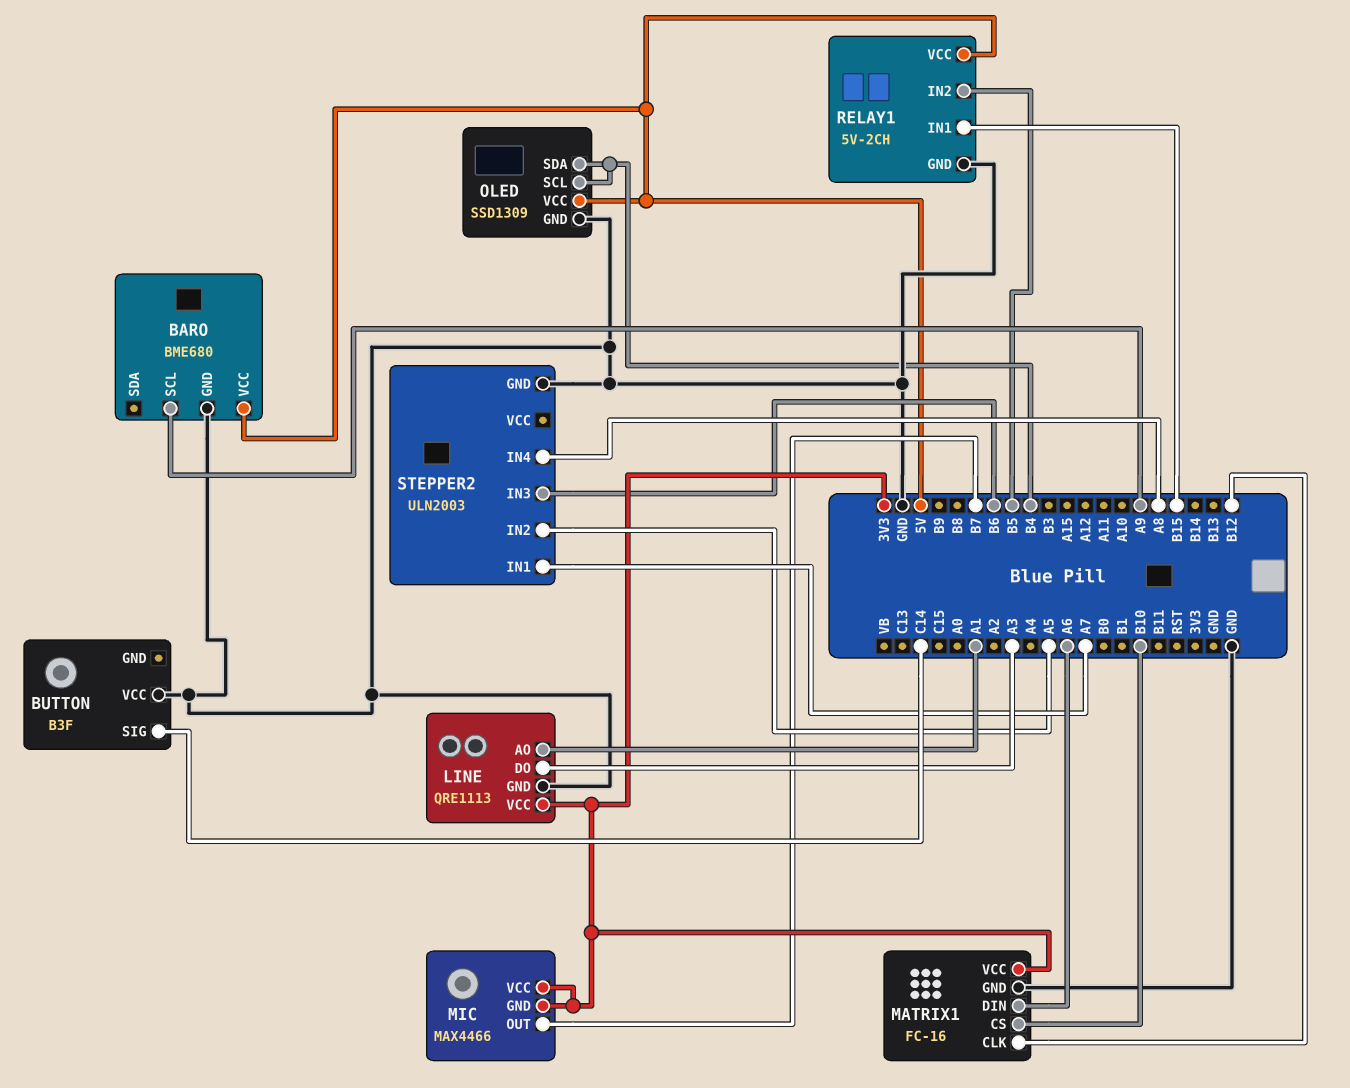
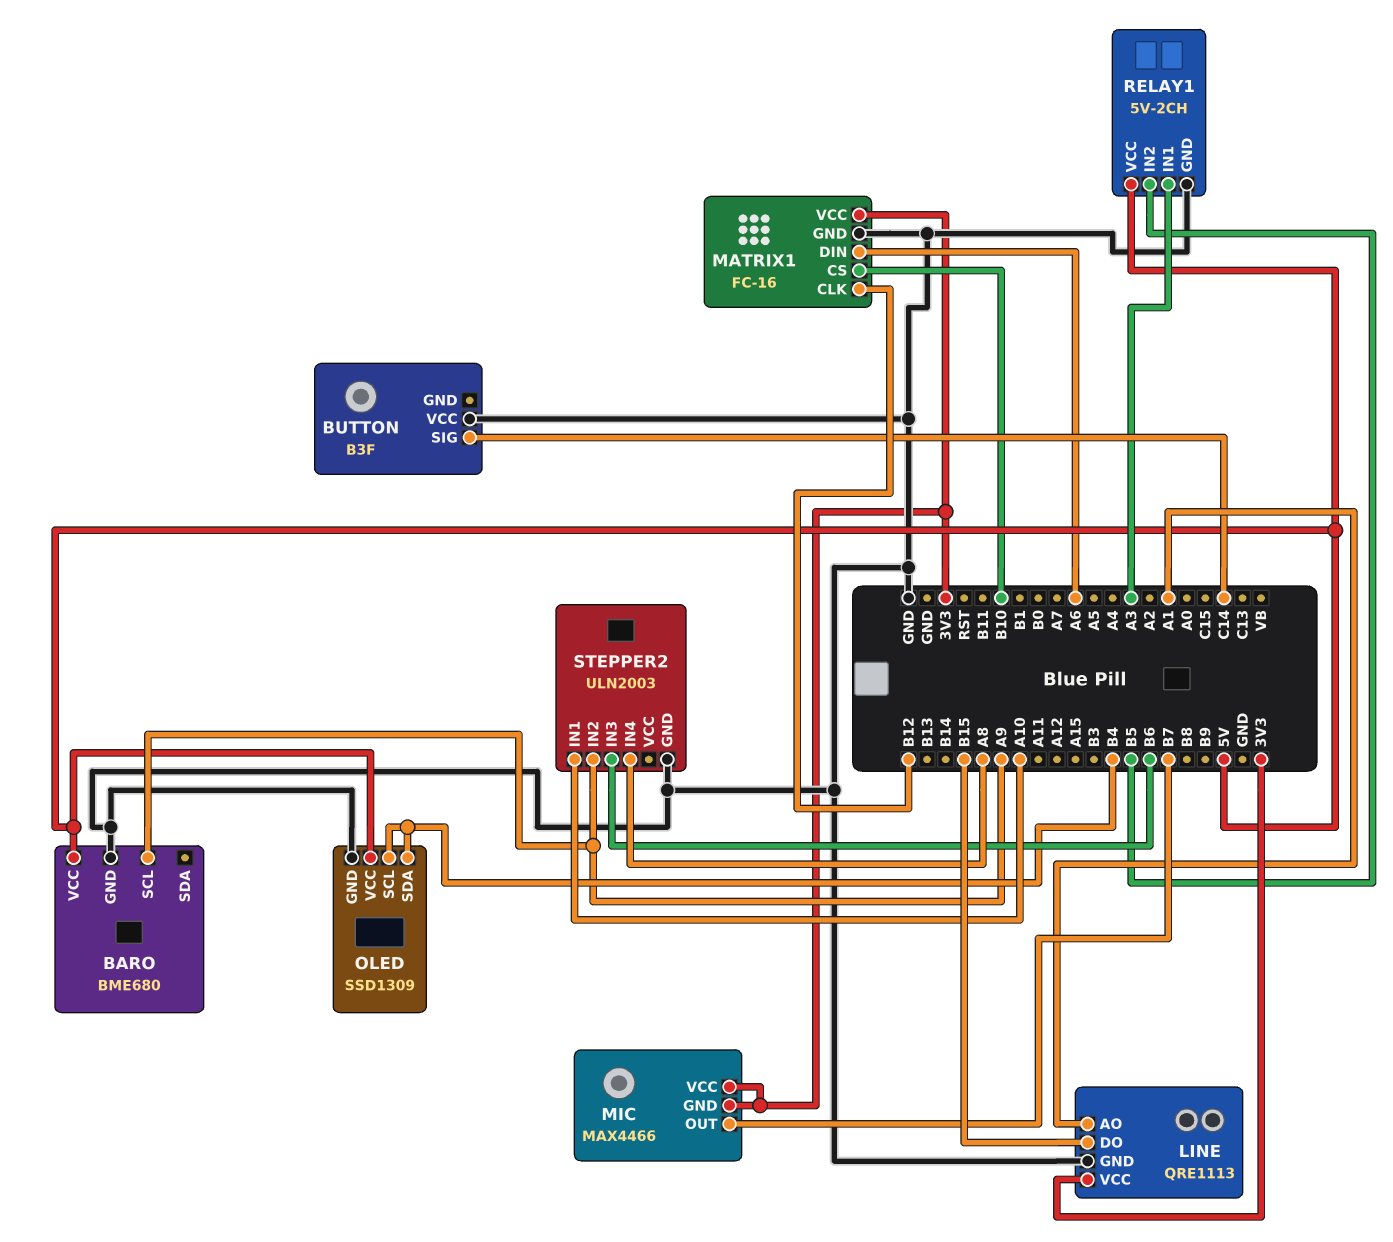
LINE pin DO: A3 -> B15
RELAY1 pin IN1: B15 -> A3
STEPPER2 pin IN1: A7 -> A10
STEPPER2 pin IN2: A5 -> A9

